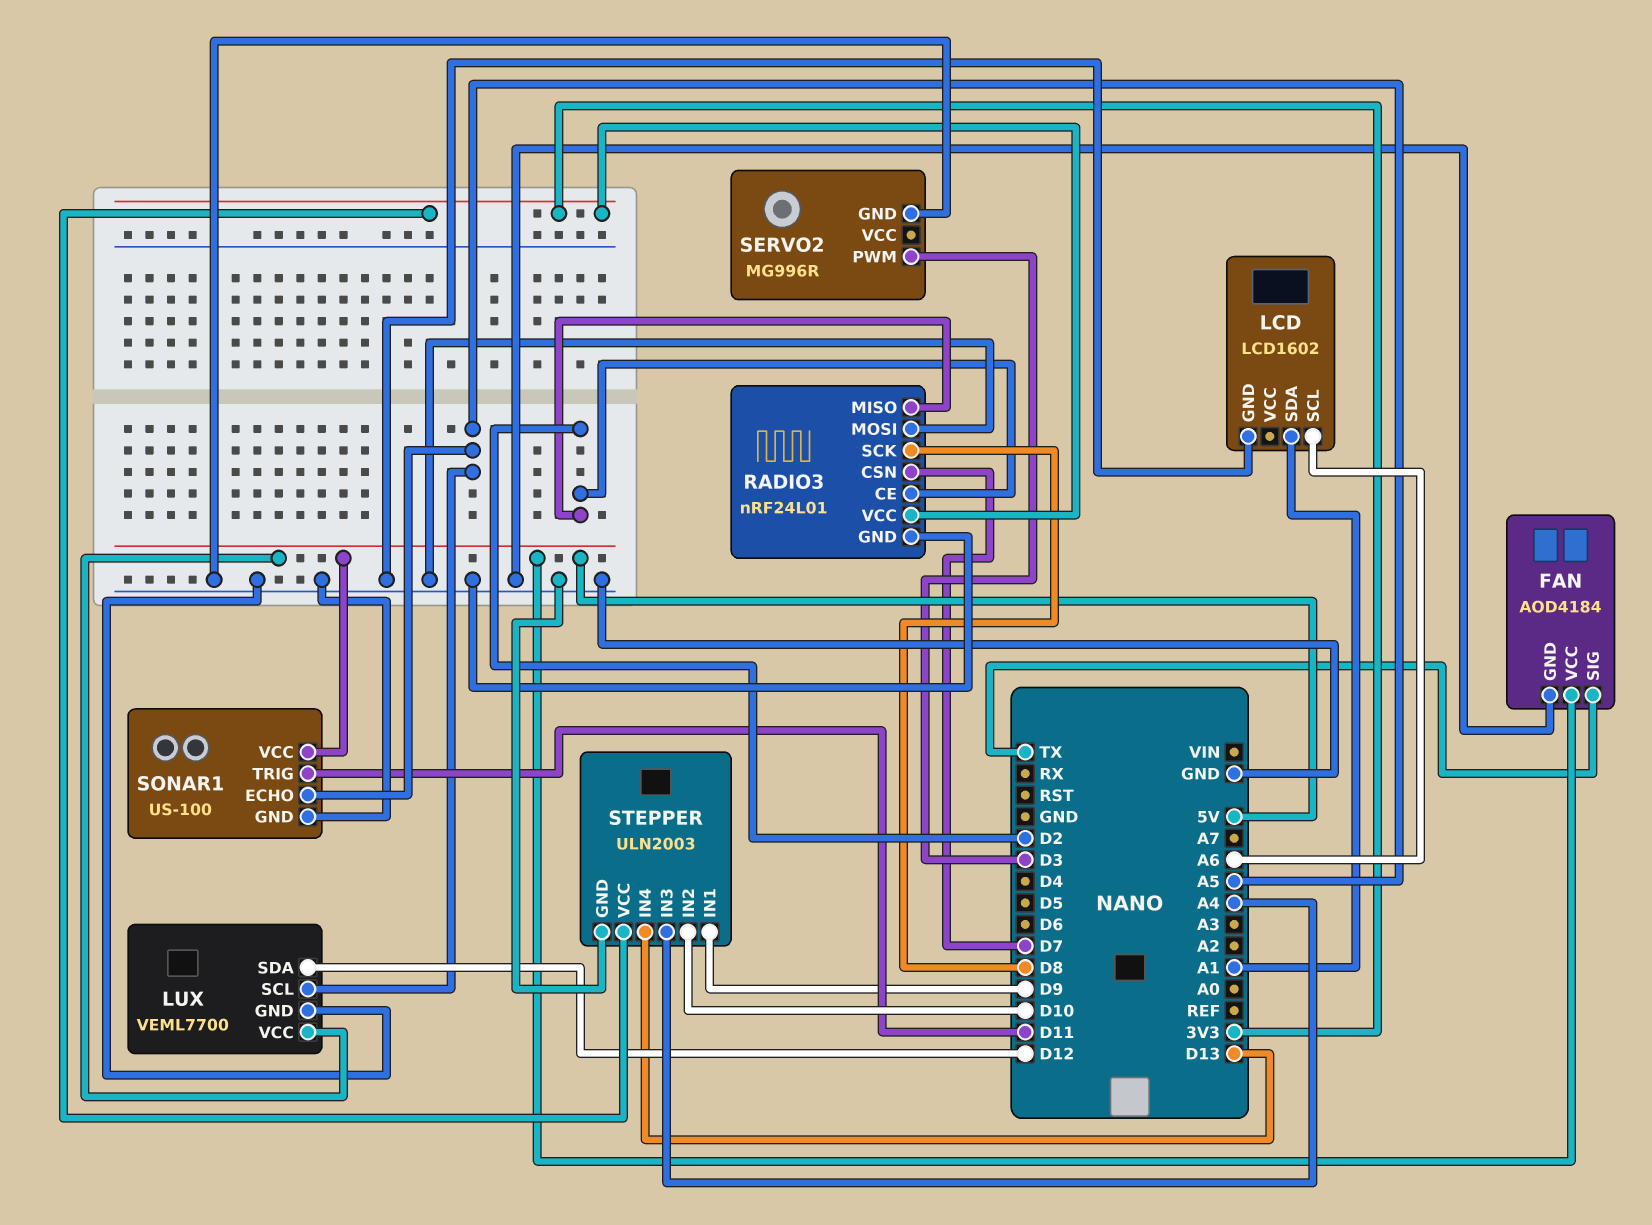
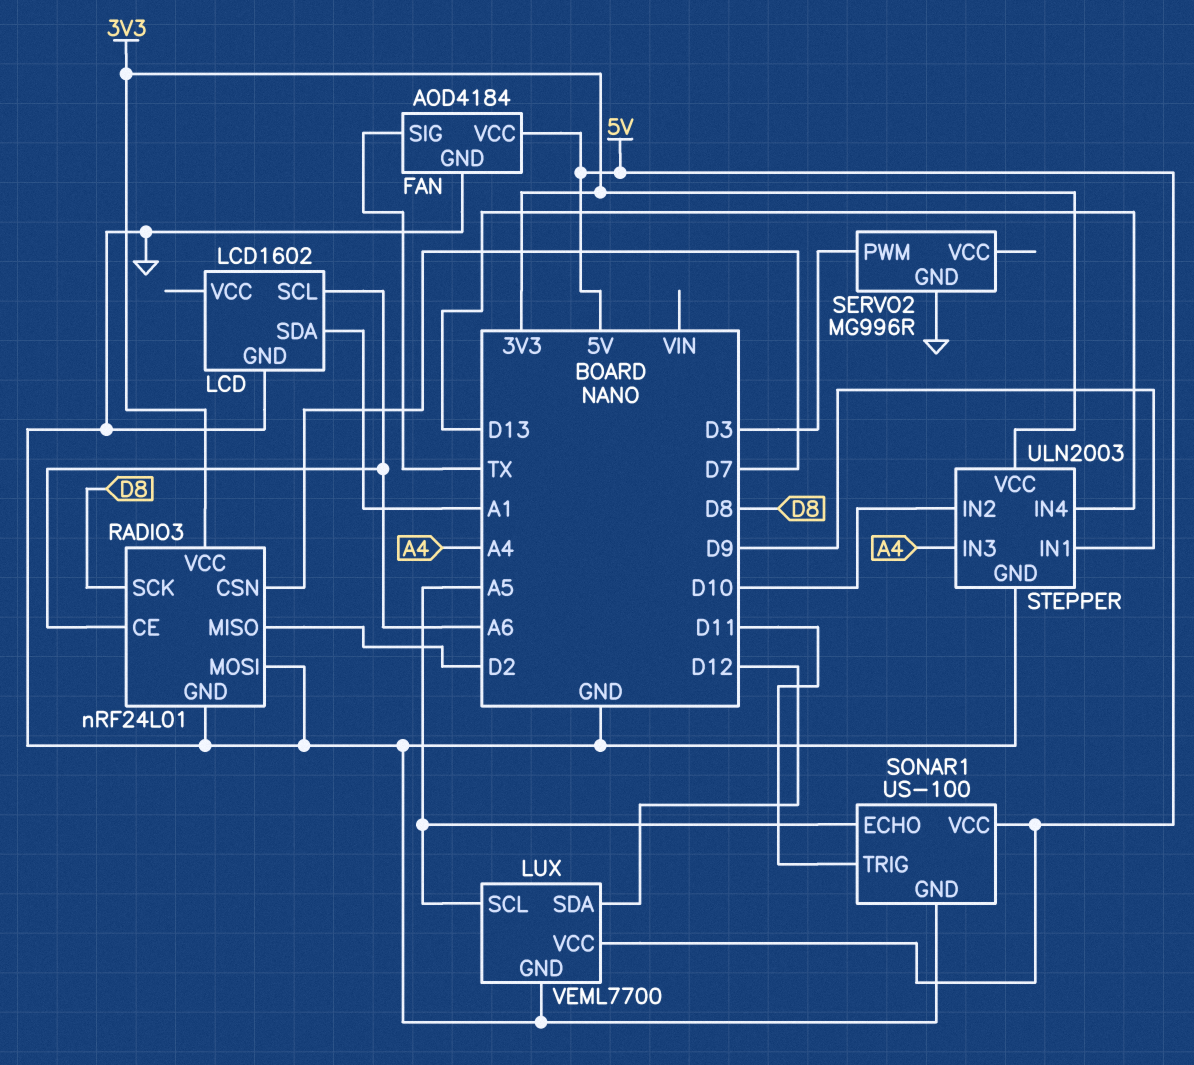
RADIO3 pin CE: D2 -> A6

